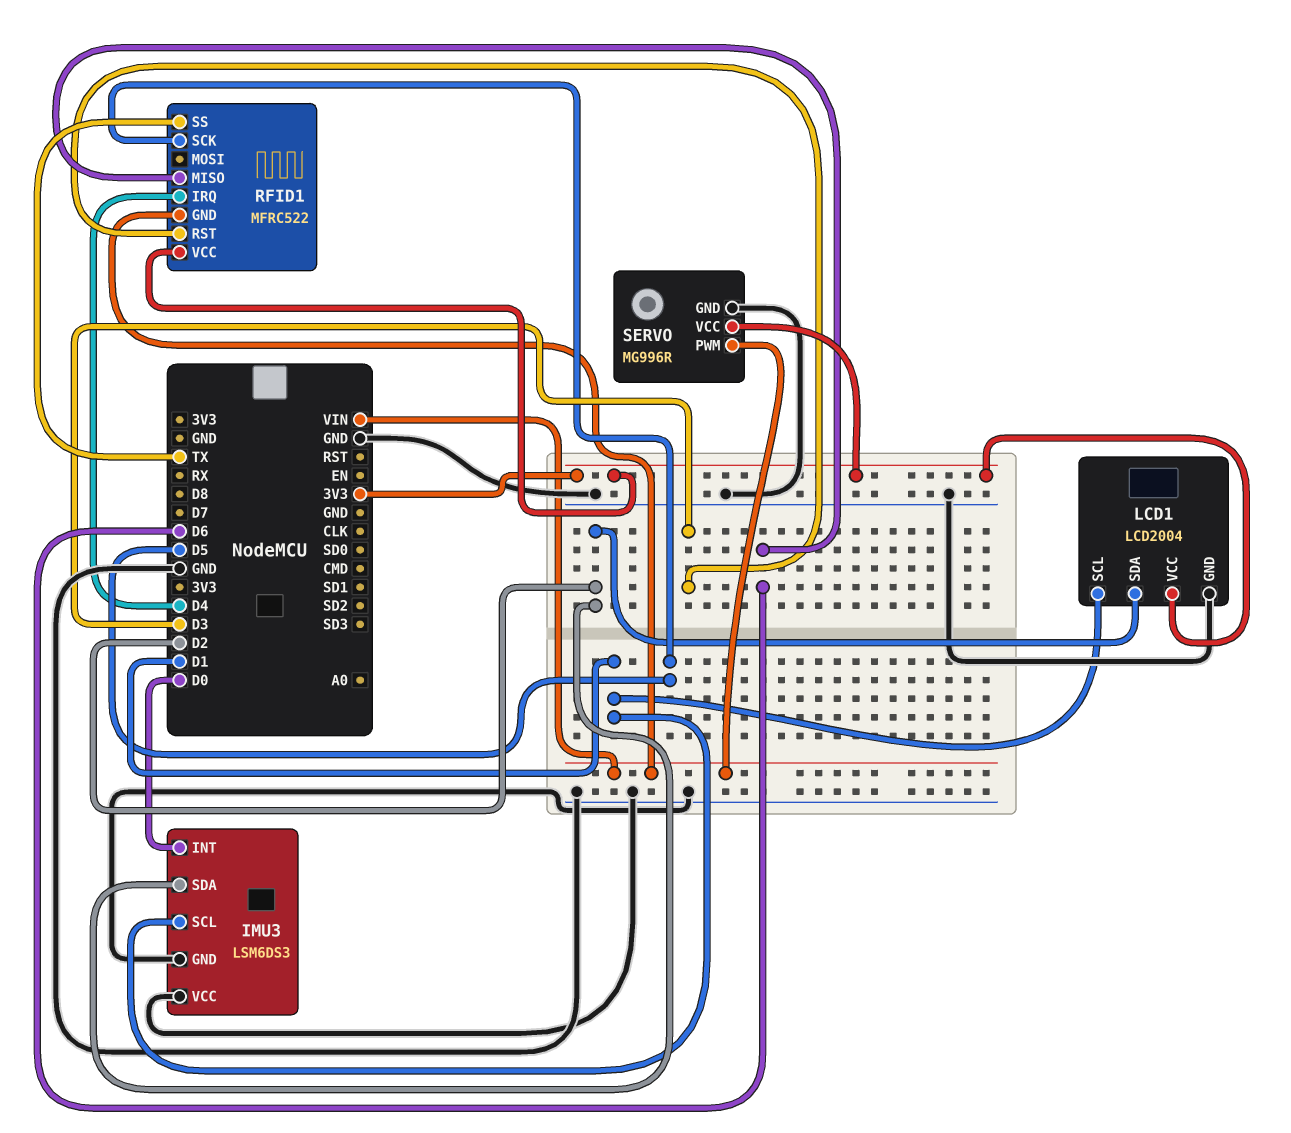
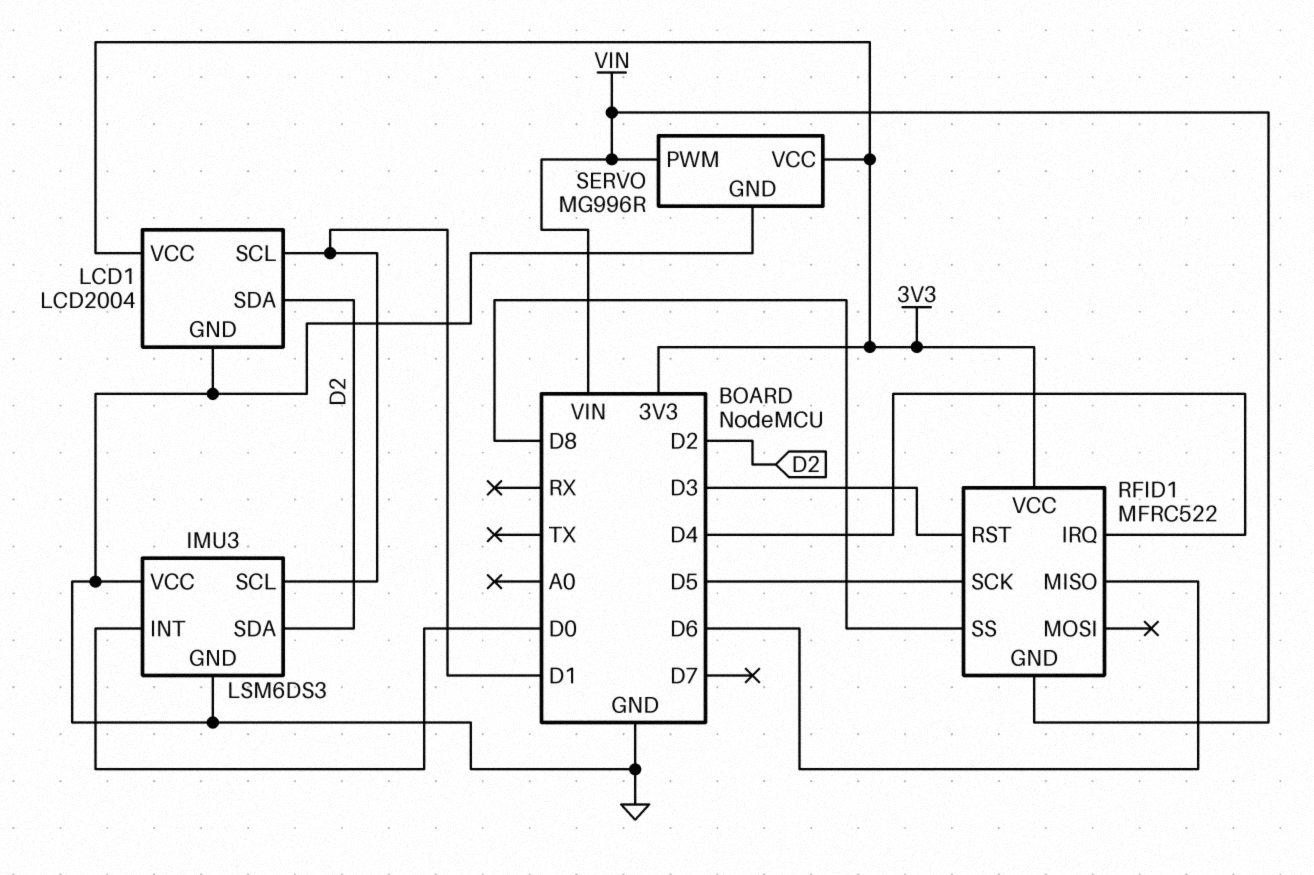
RFID1 pin SS: TX -> D8

